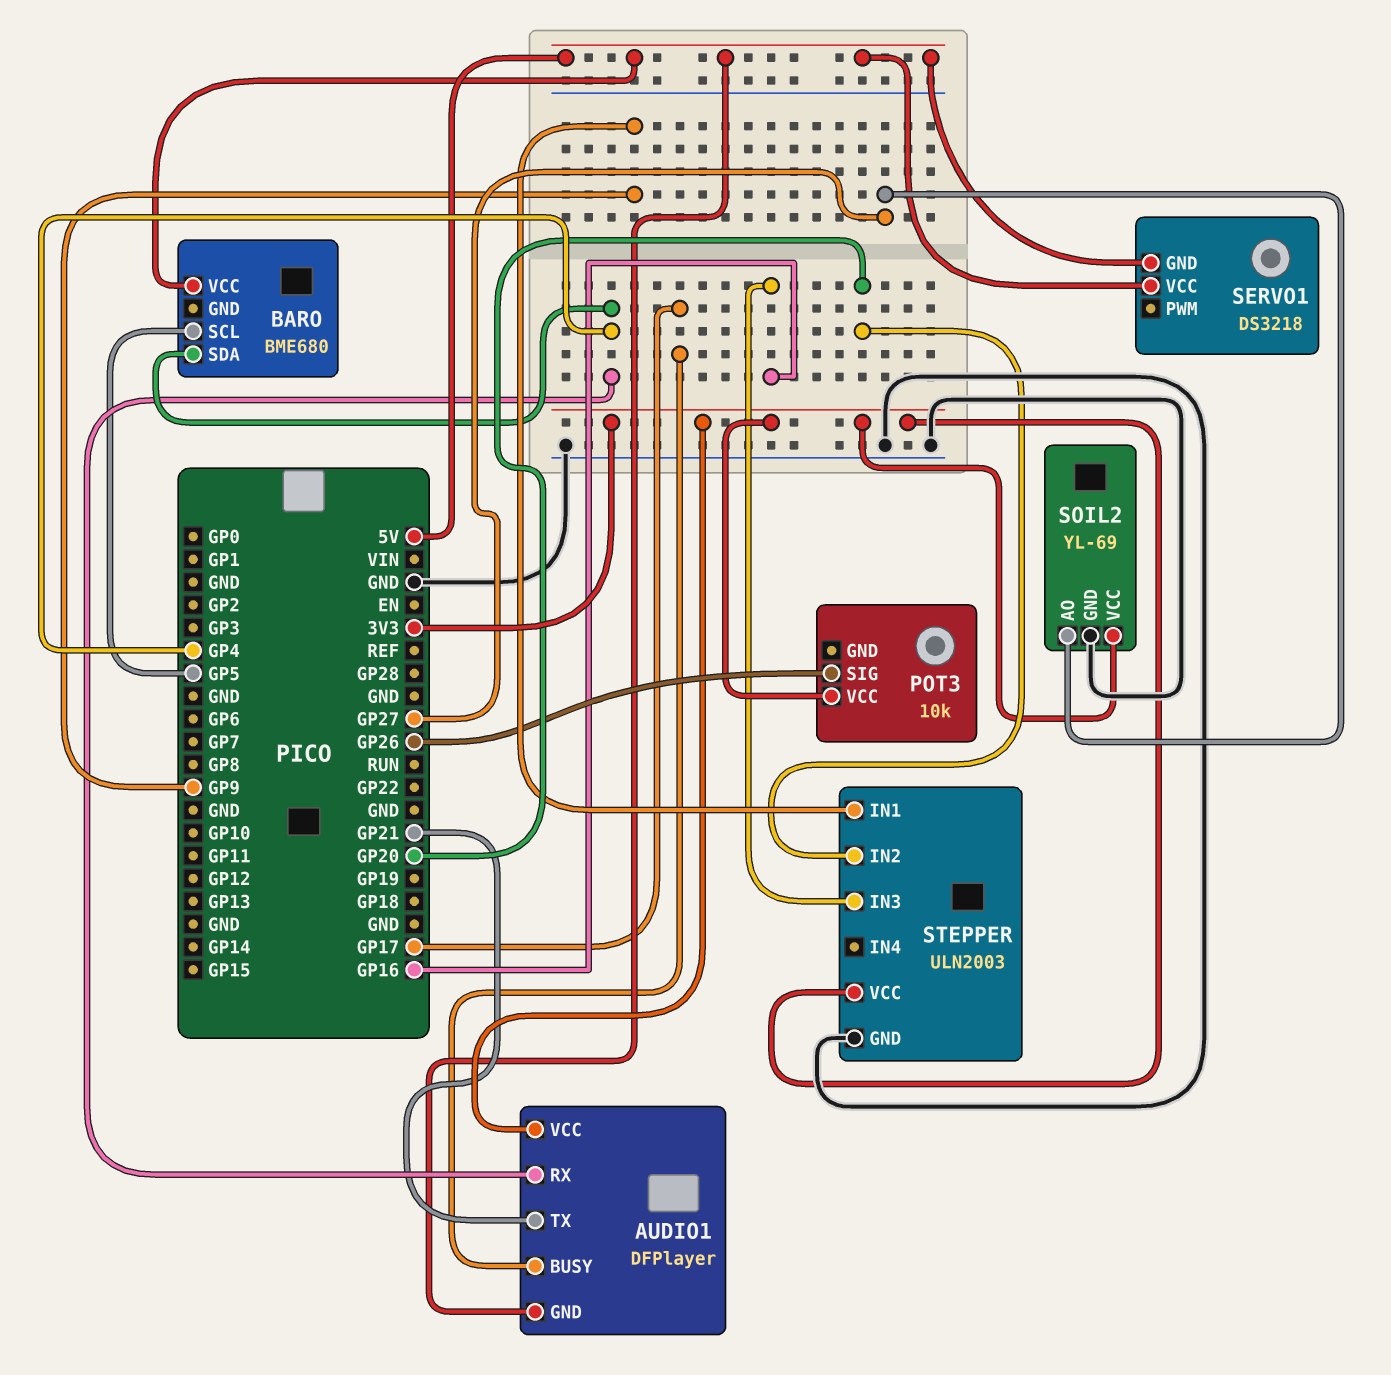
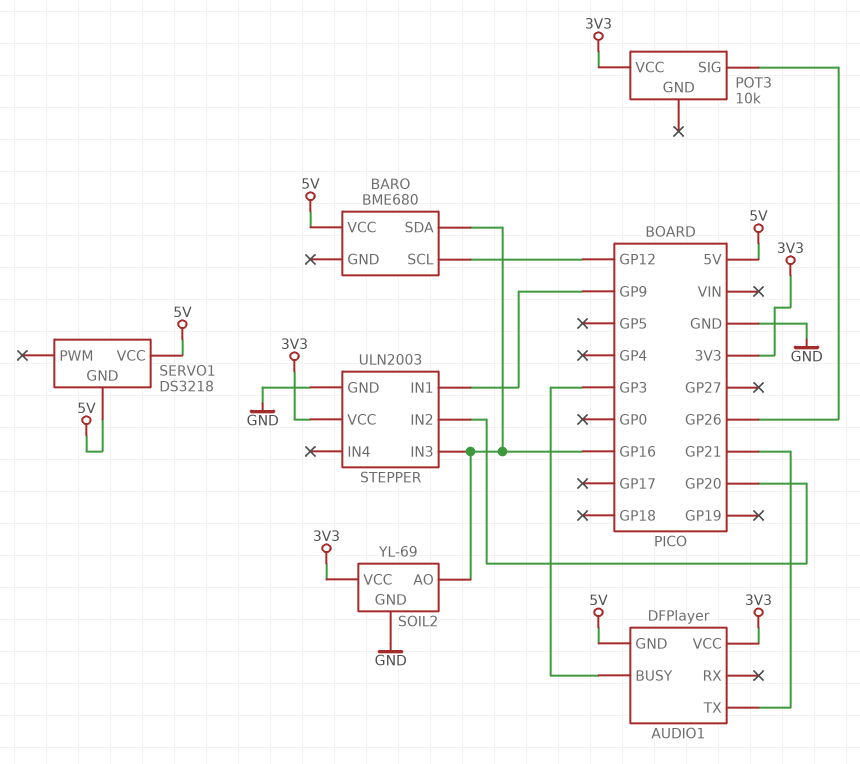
AUDIO1 pin BUSY: GP17 -> GP3
AUDIO1 pin RX: GP4 -> none
BARO pin SCL: GP5 -> GP12
BARO pin SDA: GP4 -> GP16
SOIL2 pin AO: GP27 -> GP16

